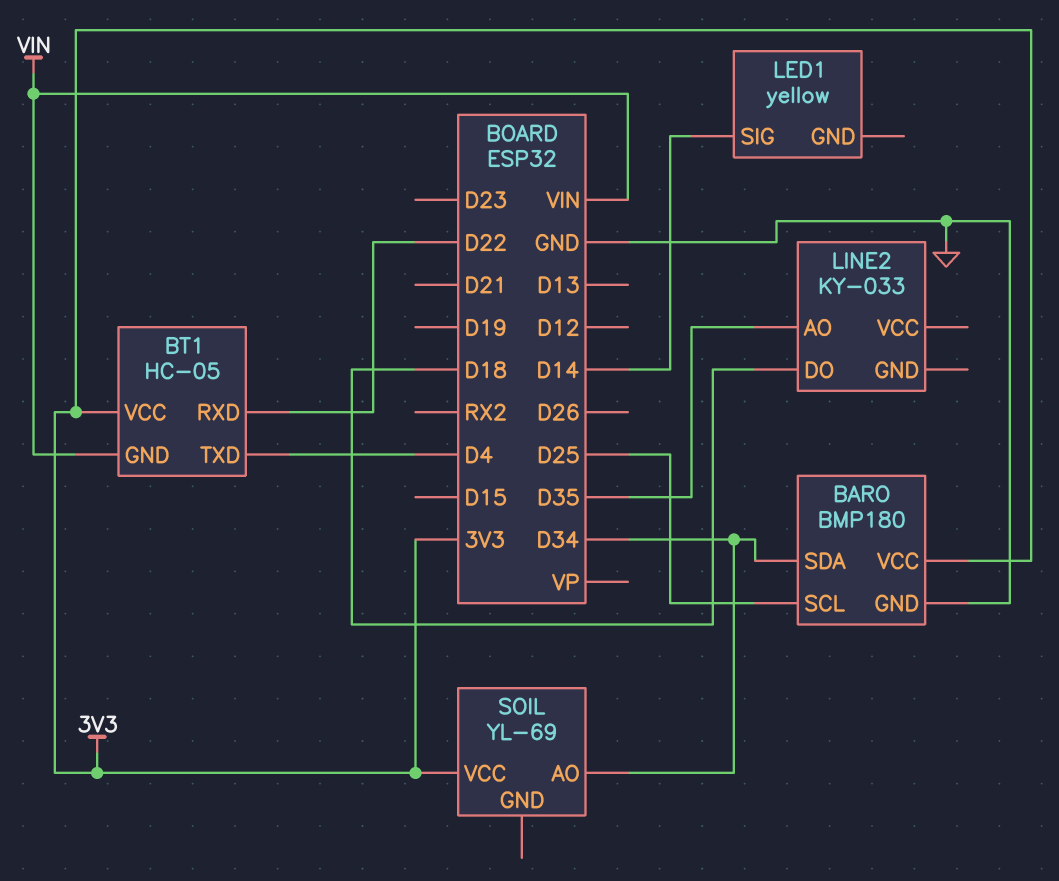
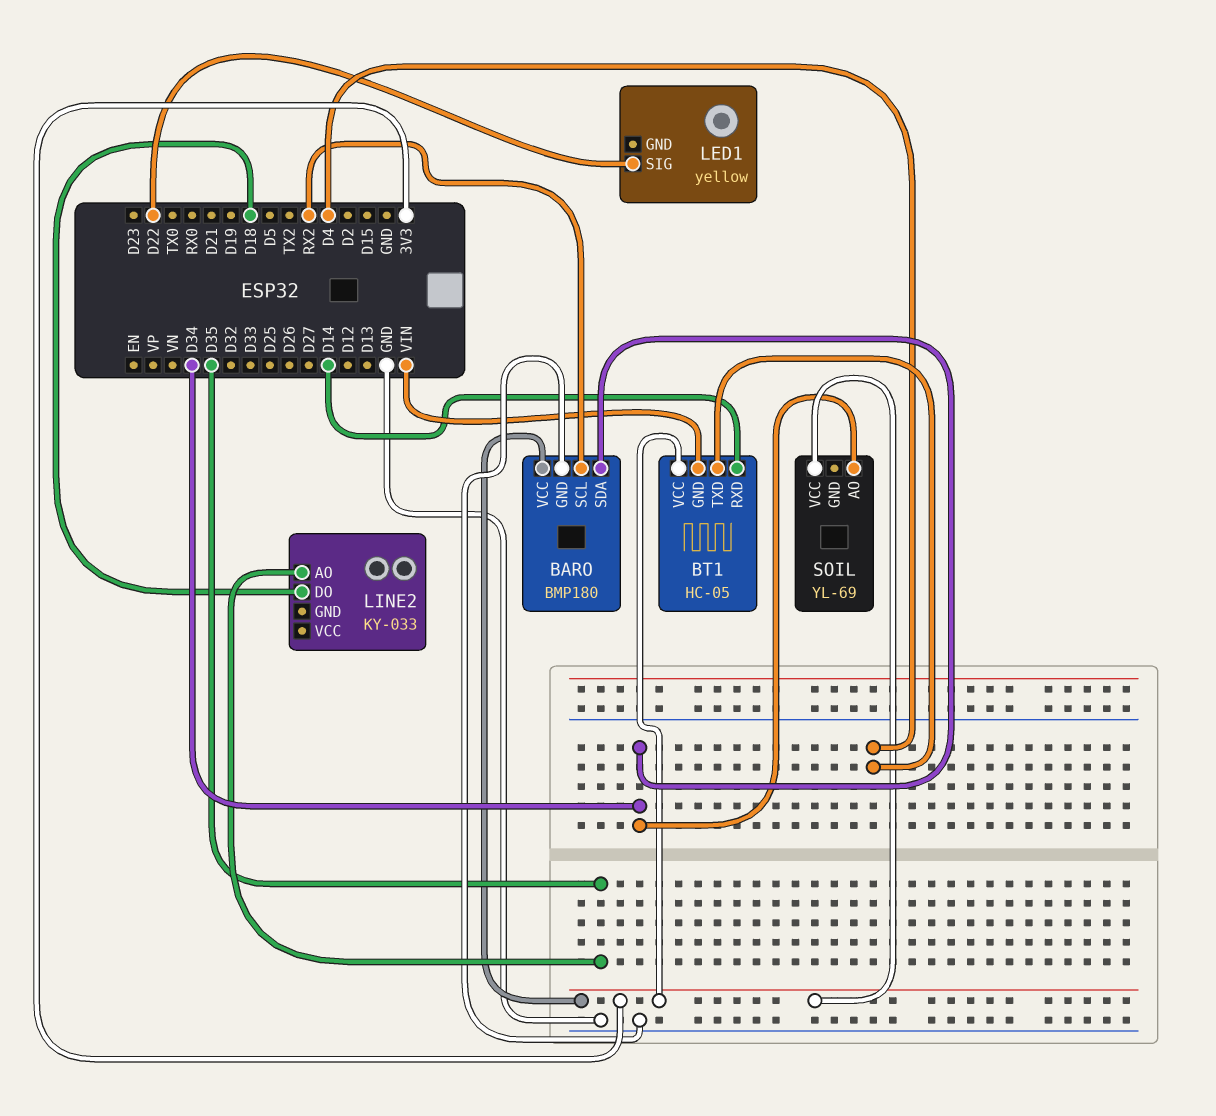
BARO pin SCL: D25 -> RX2
BT1 pin RXD: D22 -> D14
LED1 pin SIG: D14 -> D22

